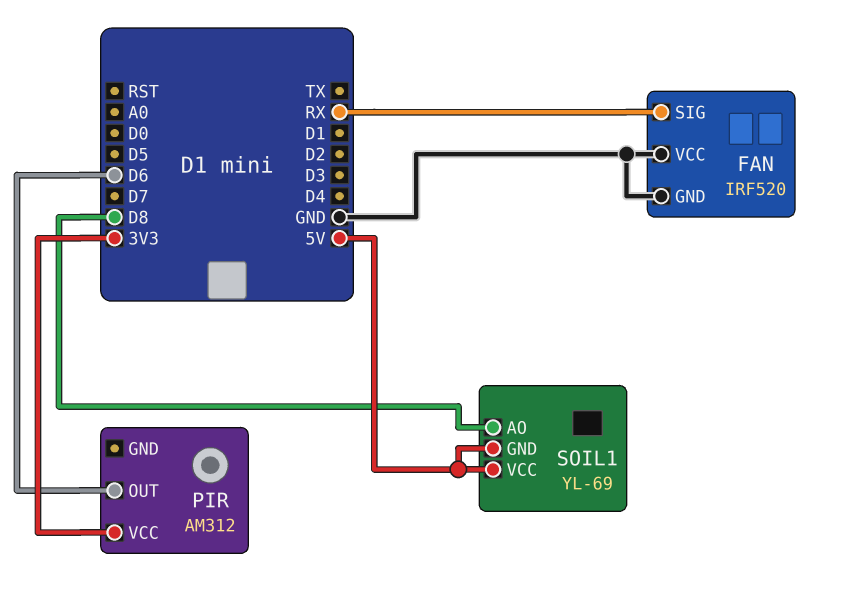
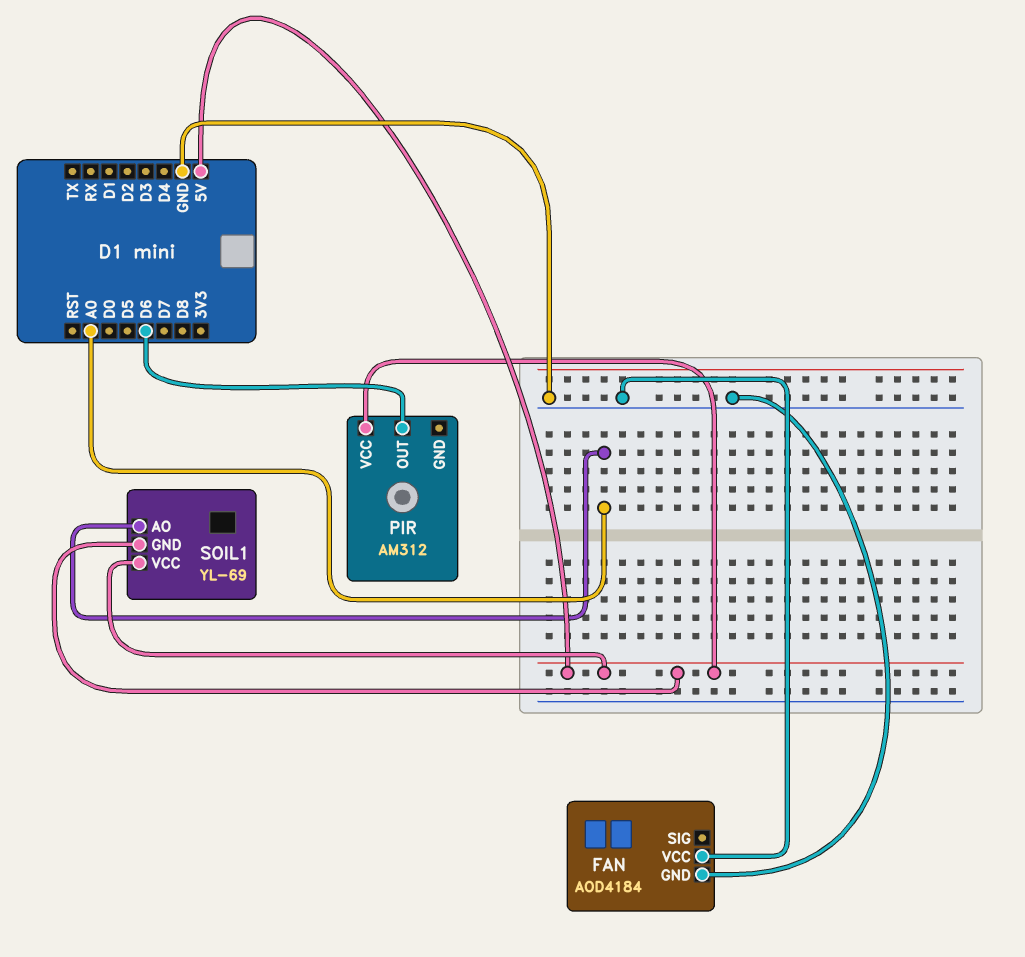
FAN: IRF520 -> AOD4184
FAN pin SIG: RX -> none
PIR pin VCC: 3V3 -> 5V
SOIL1 pin AO: D8 -> A0

